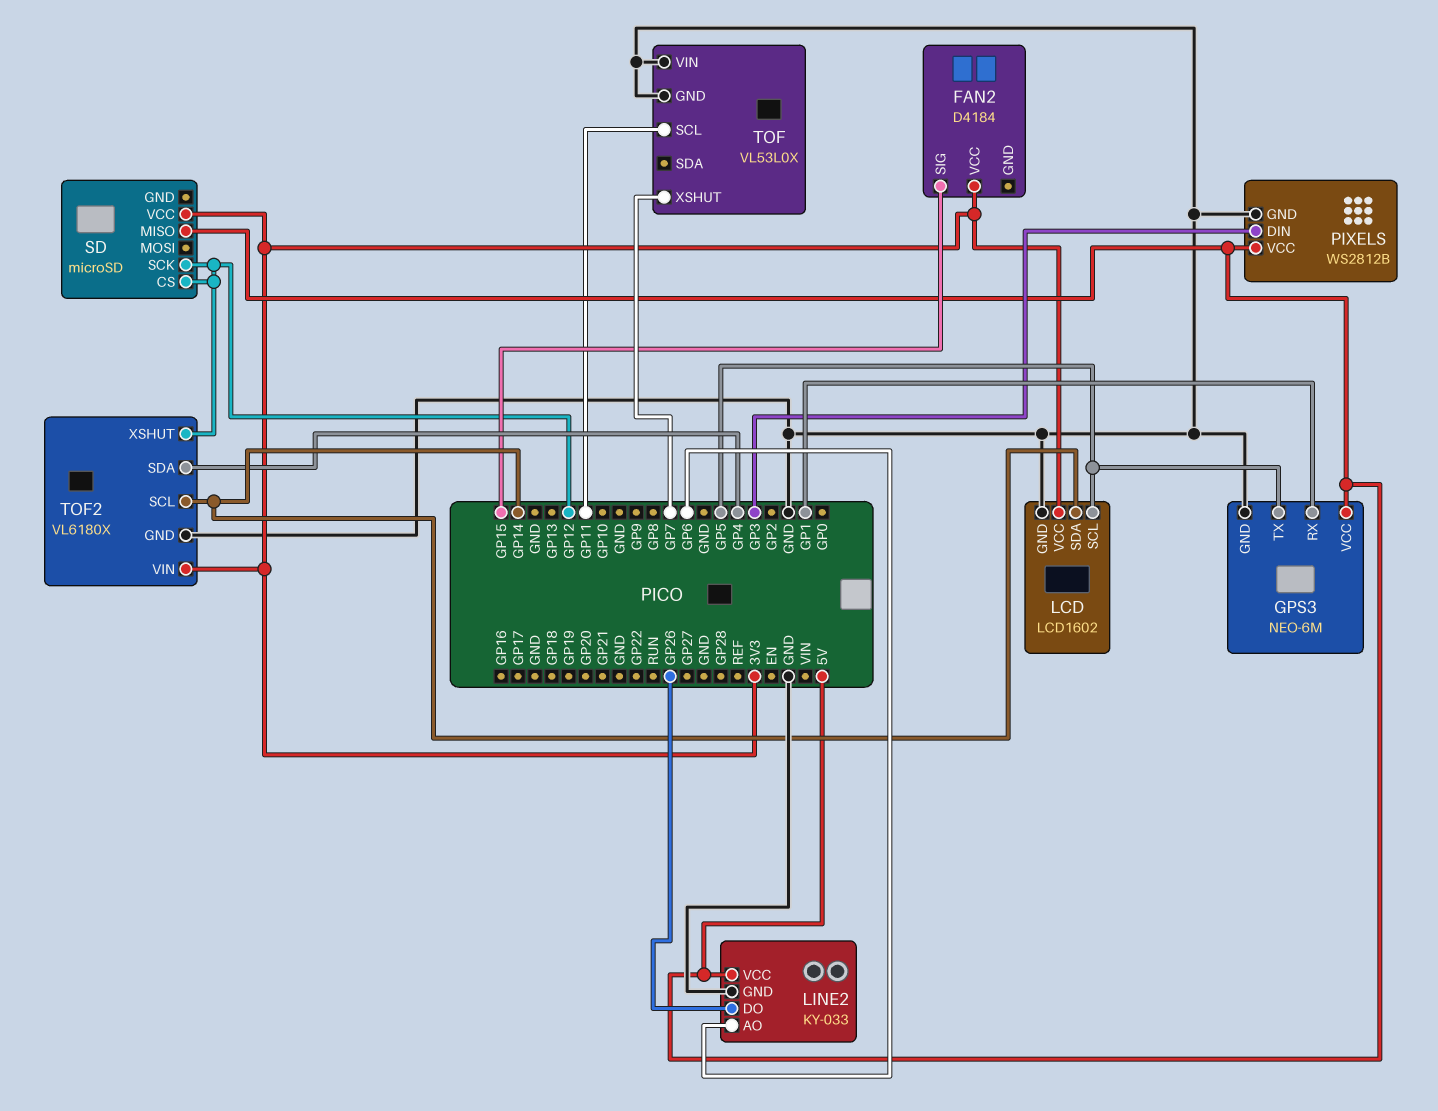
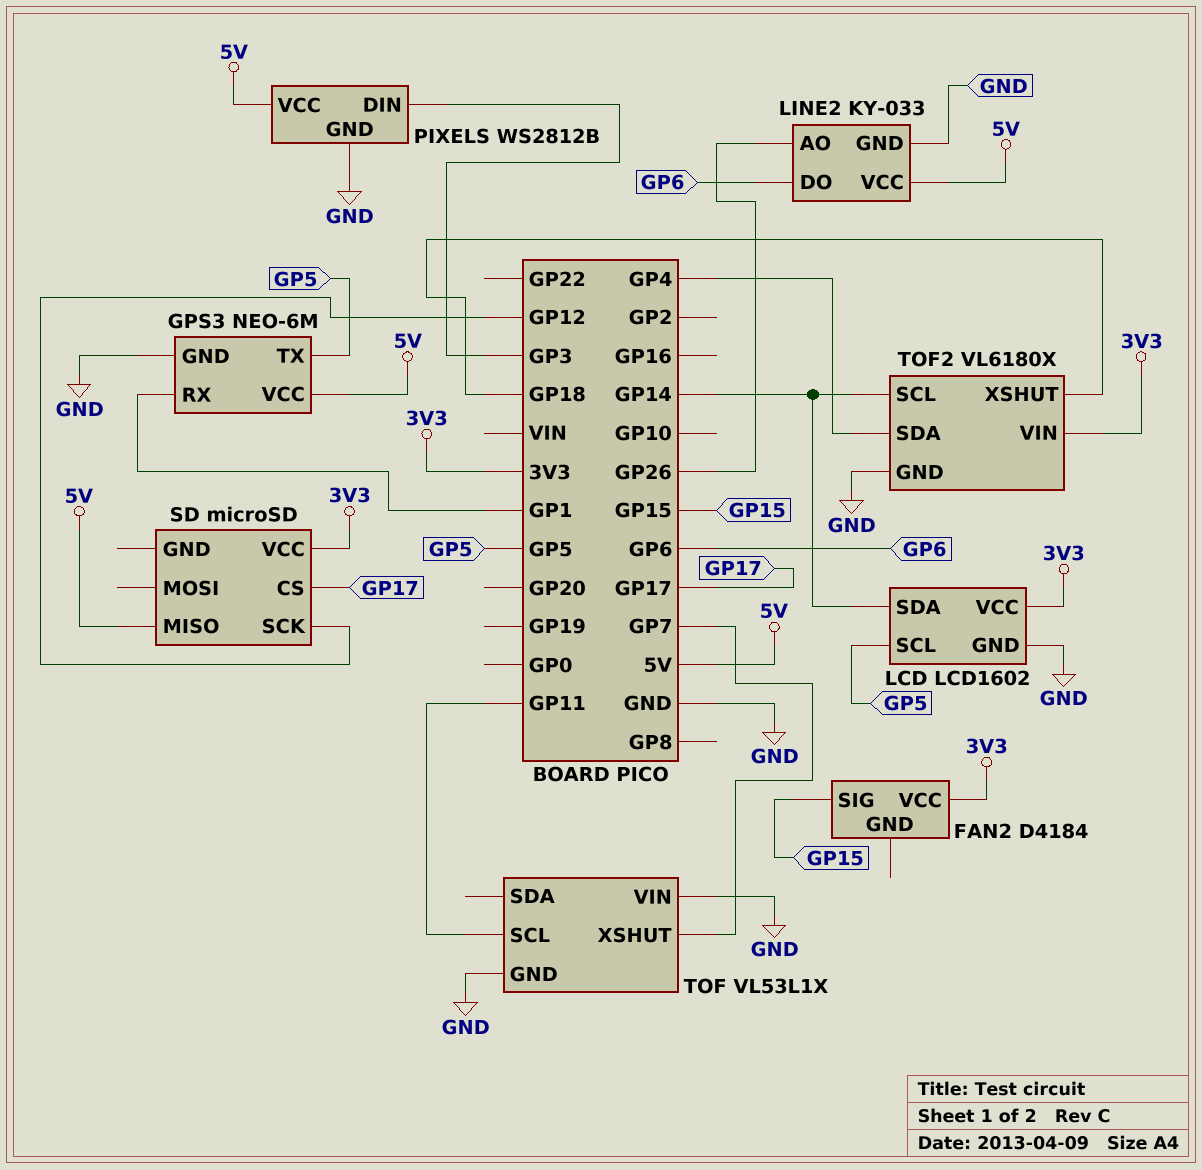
LINE2 pin AO: GP6 -> GP26
LINE2 pin DO: GP26 -> GP6
SD pin CS: GP12 -> GP17
TOF: VL53L0X -> VL53L1X
TOF2 pin XSHUT: GP12 -> GP18

